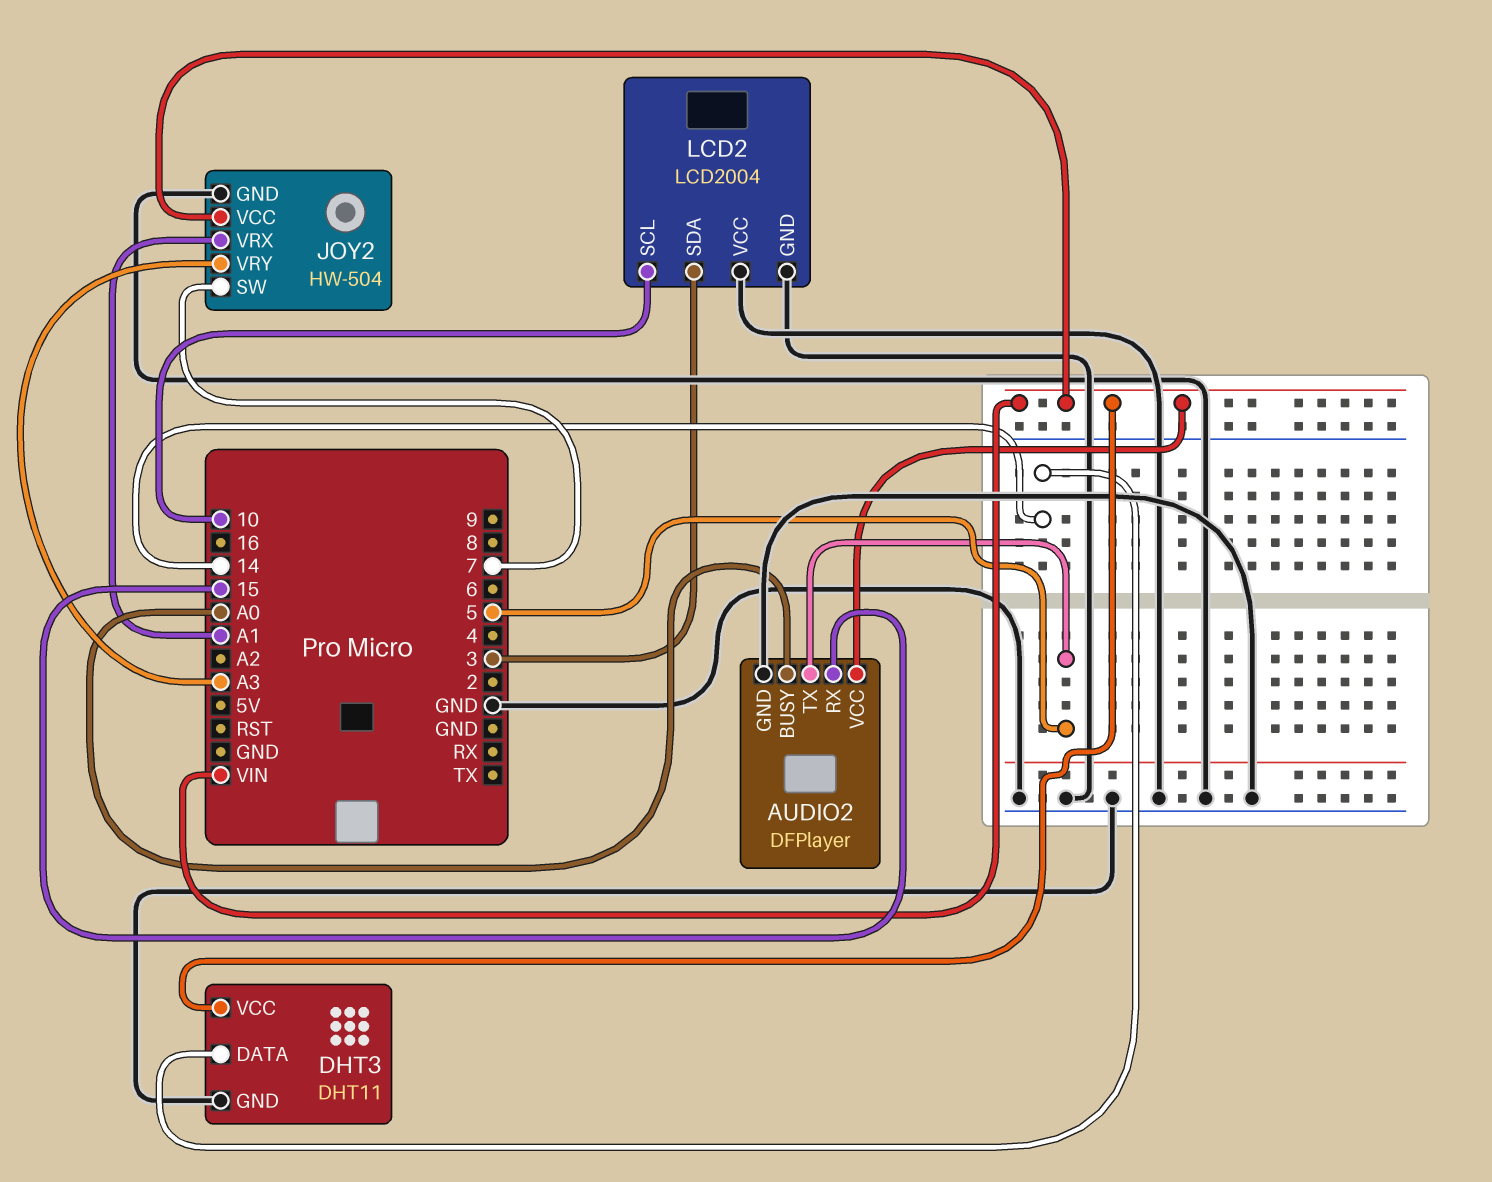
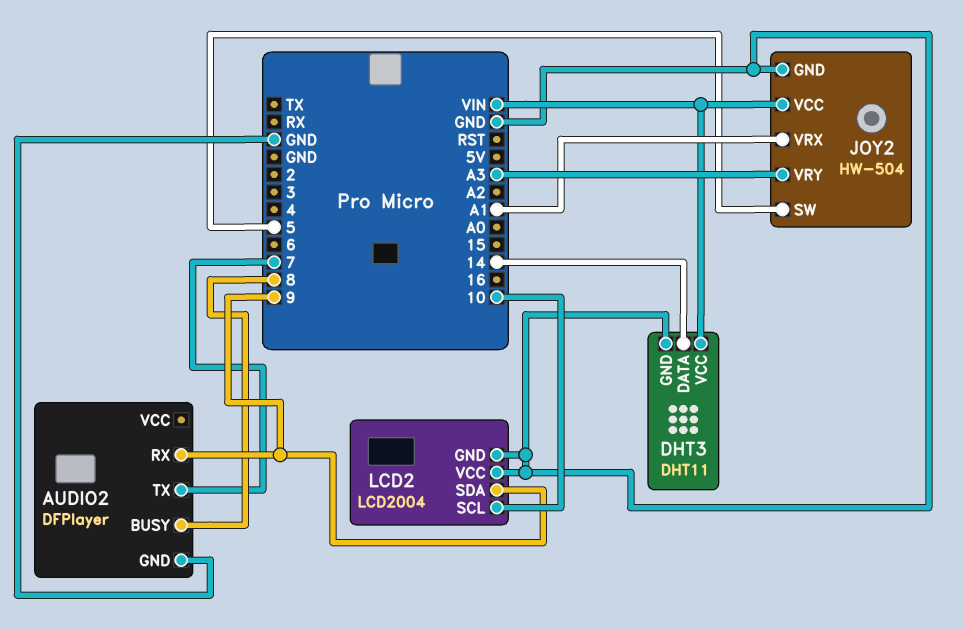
AUDIO2 pin BUSY: A0 -> 8
AUDIO2 pin RX: 15 -> 9
AUDIO2 pin TX: 5 -> 7
AUDIO2 pin VCC: VIN -> none
JOY2 pin SW: 7 -> 5
LCD2 pin SDA: 3 -> 9

